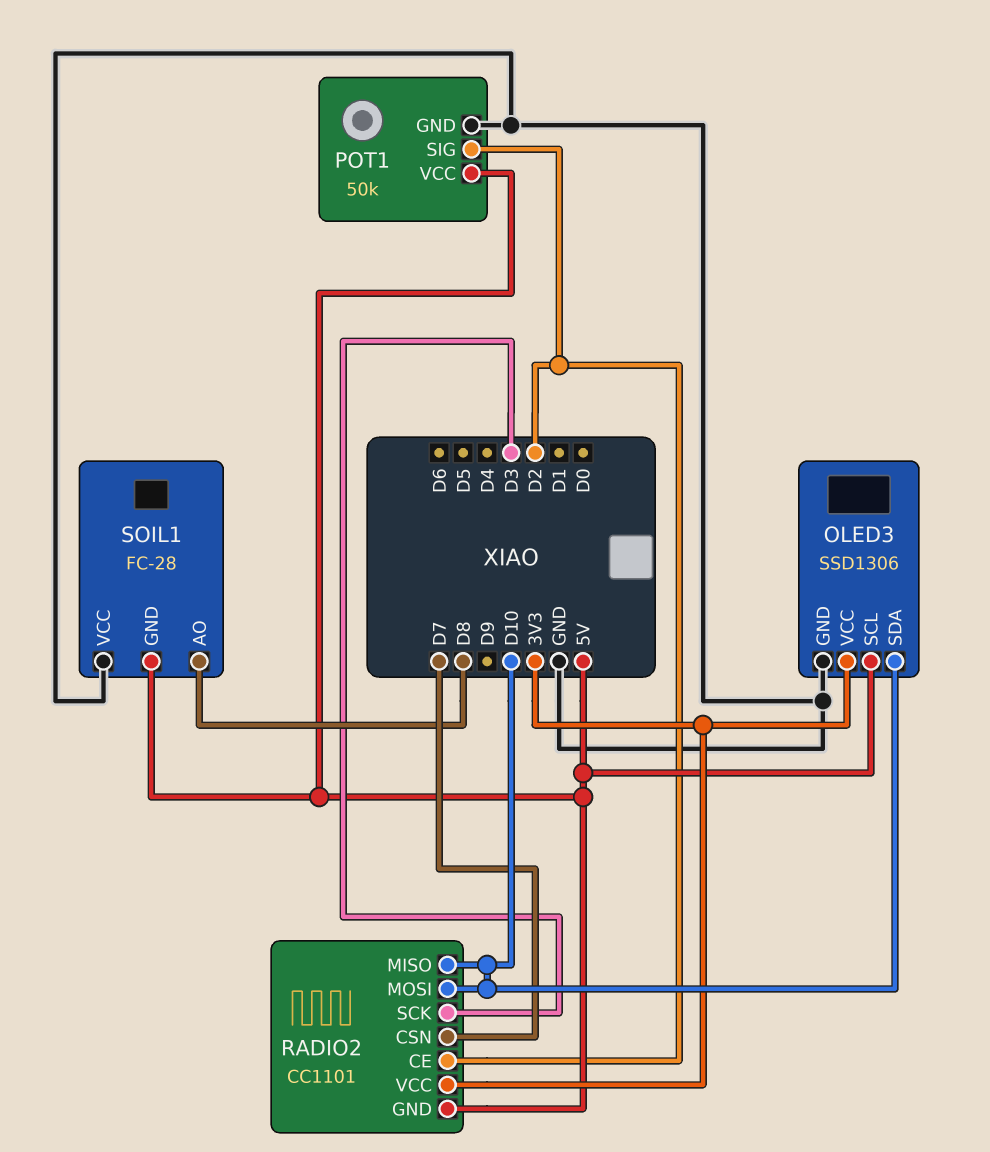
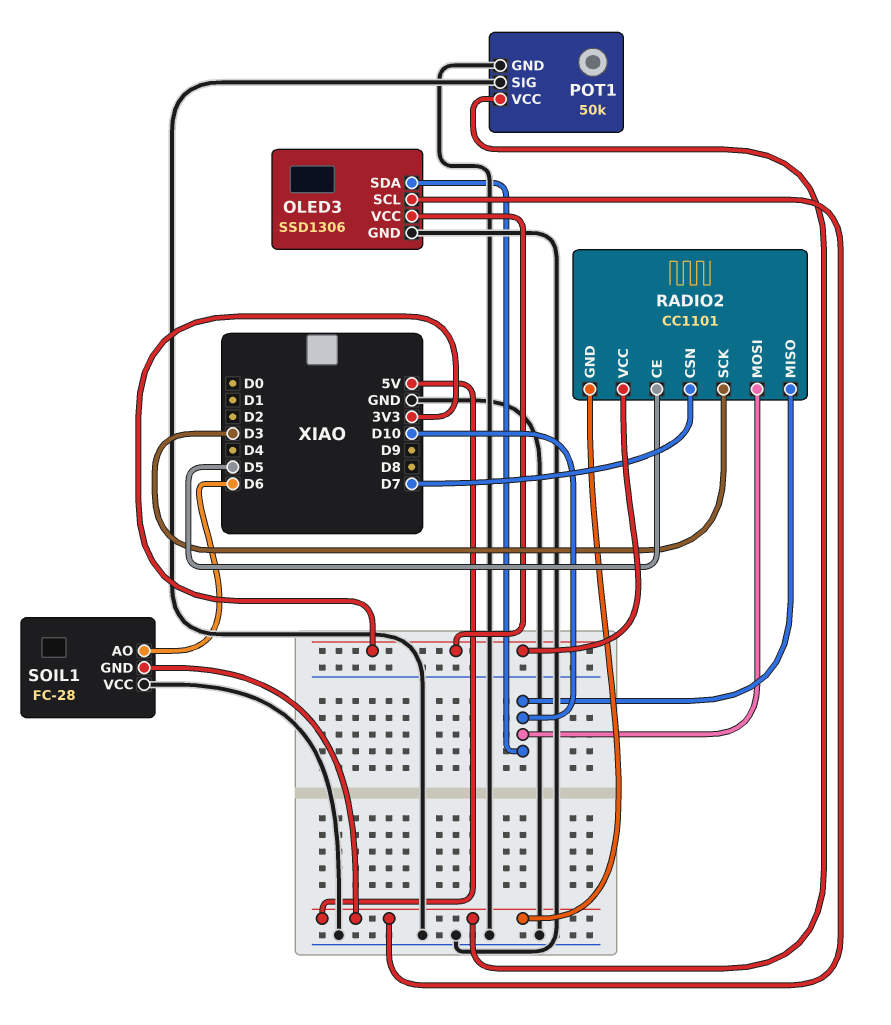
POT1 pin SIG: D2 -> GND
RADIO2 pin CE: D2 -> D5
SOIL1 pin AO: D8 -> D6

